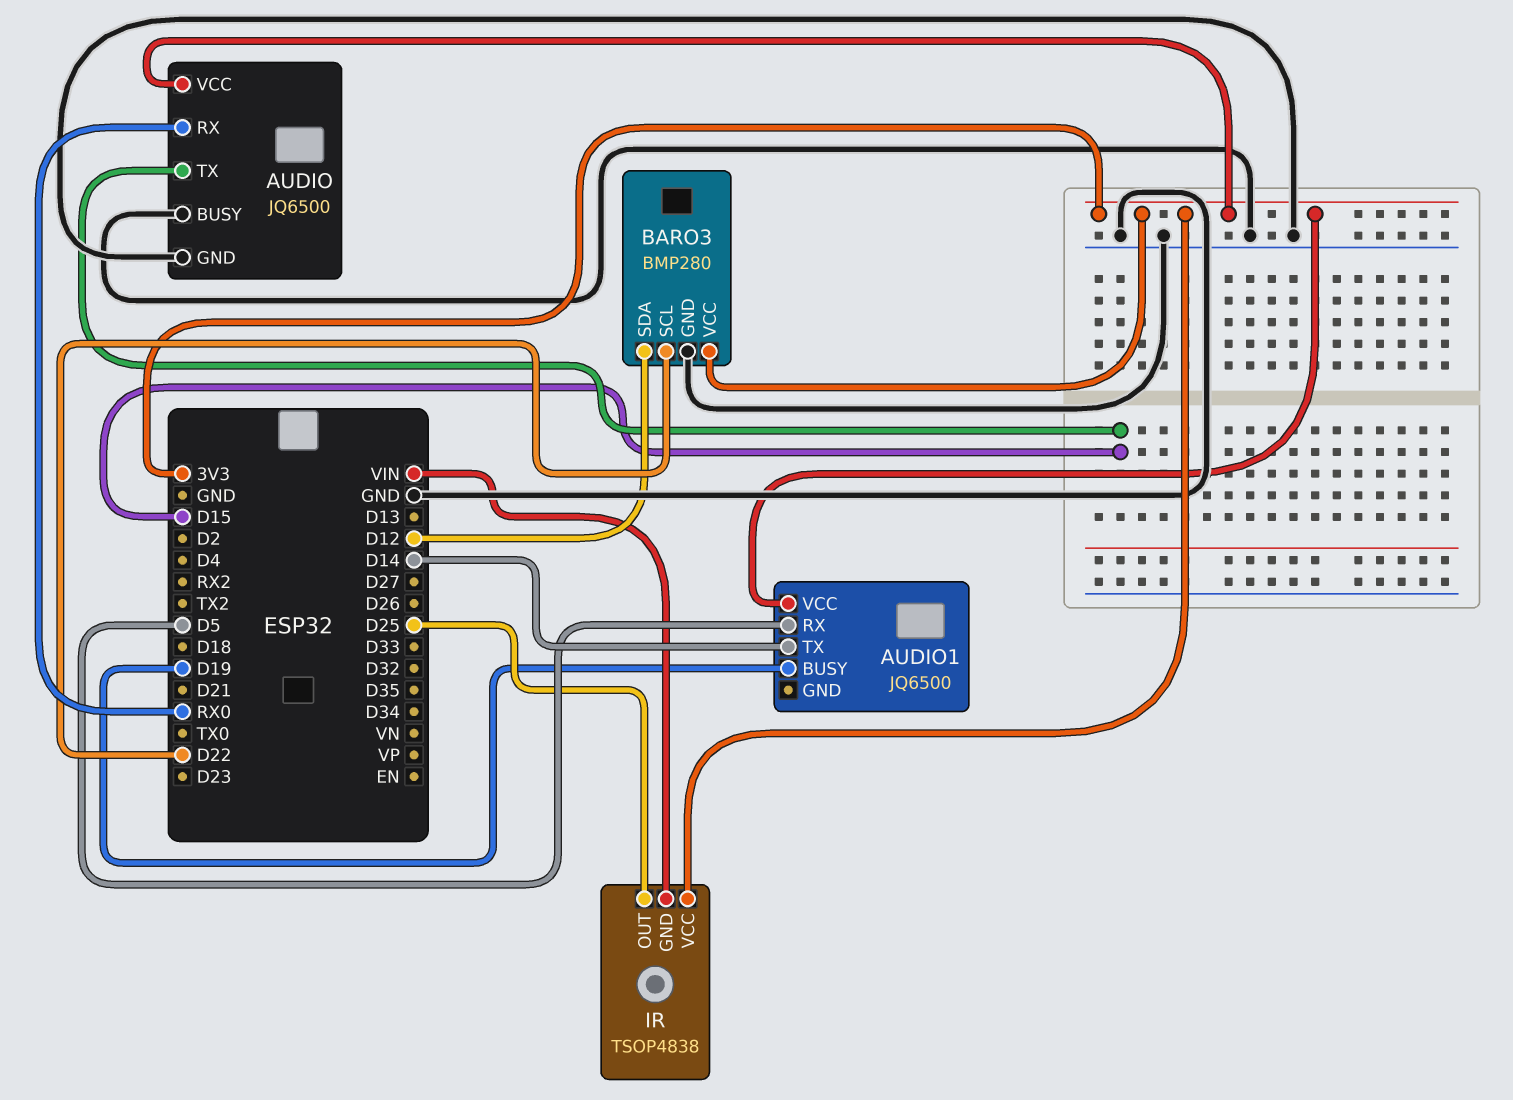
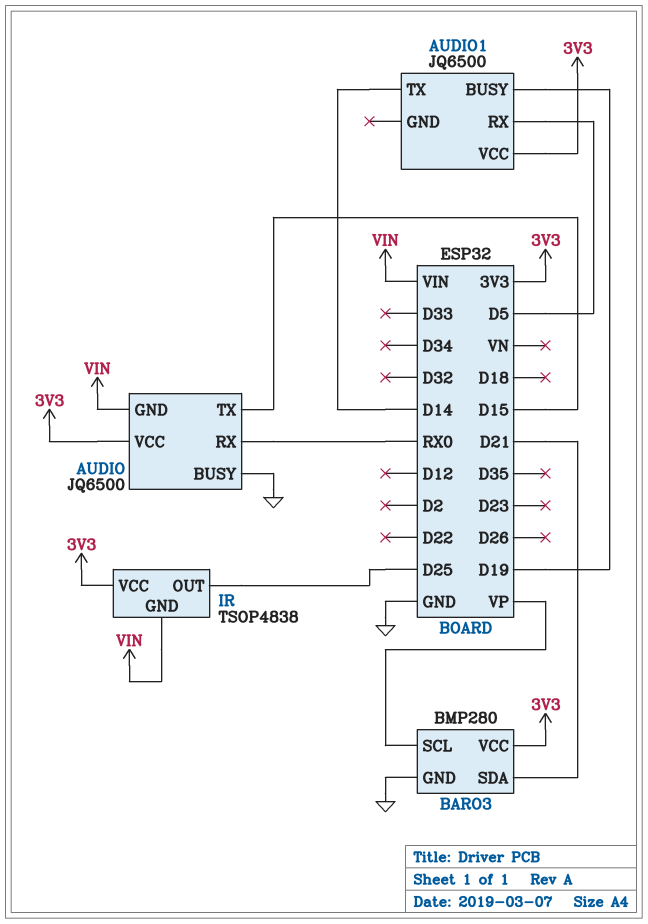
AUDIO pin GND: GND -> VIN
BARO3 pin SCL: D22 -> VP
BARO3 pin SDA: D12 -> D21

